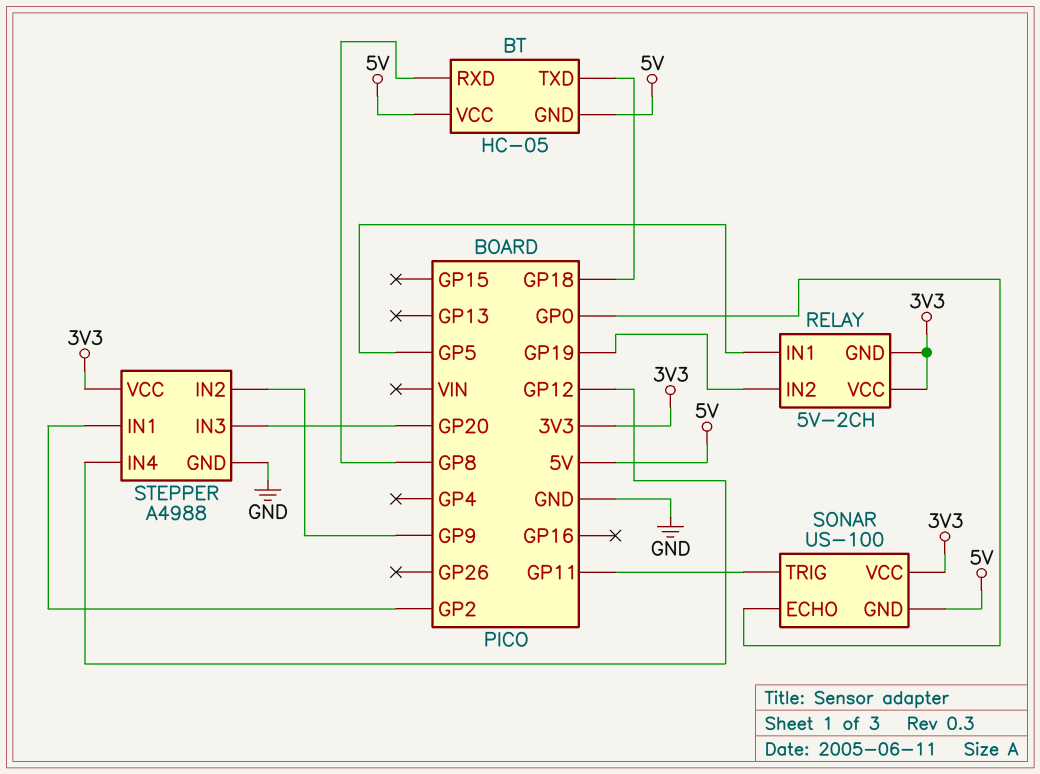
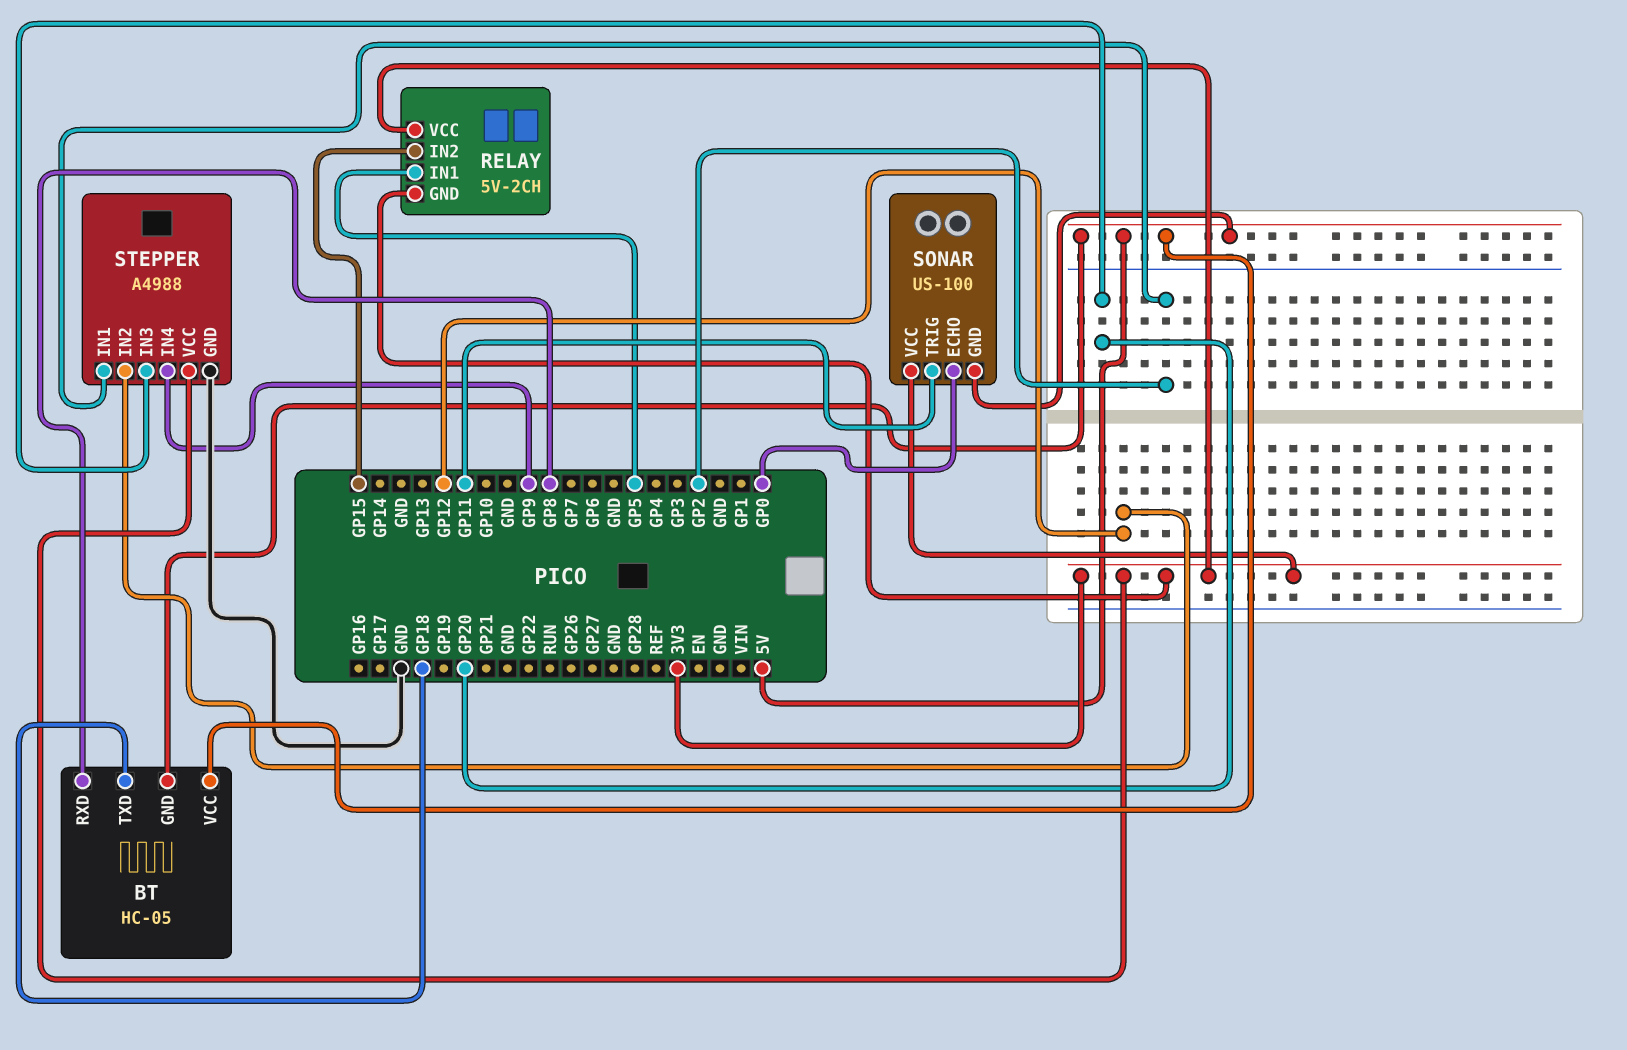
RELAY pin IN2: GP19 -> GP15
STEPPER pin IN2: GP9 -> GP12
STEPPER pin IN4: GP12 -> GP9

